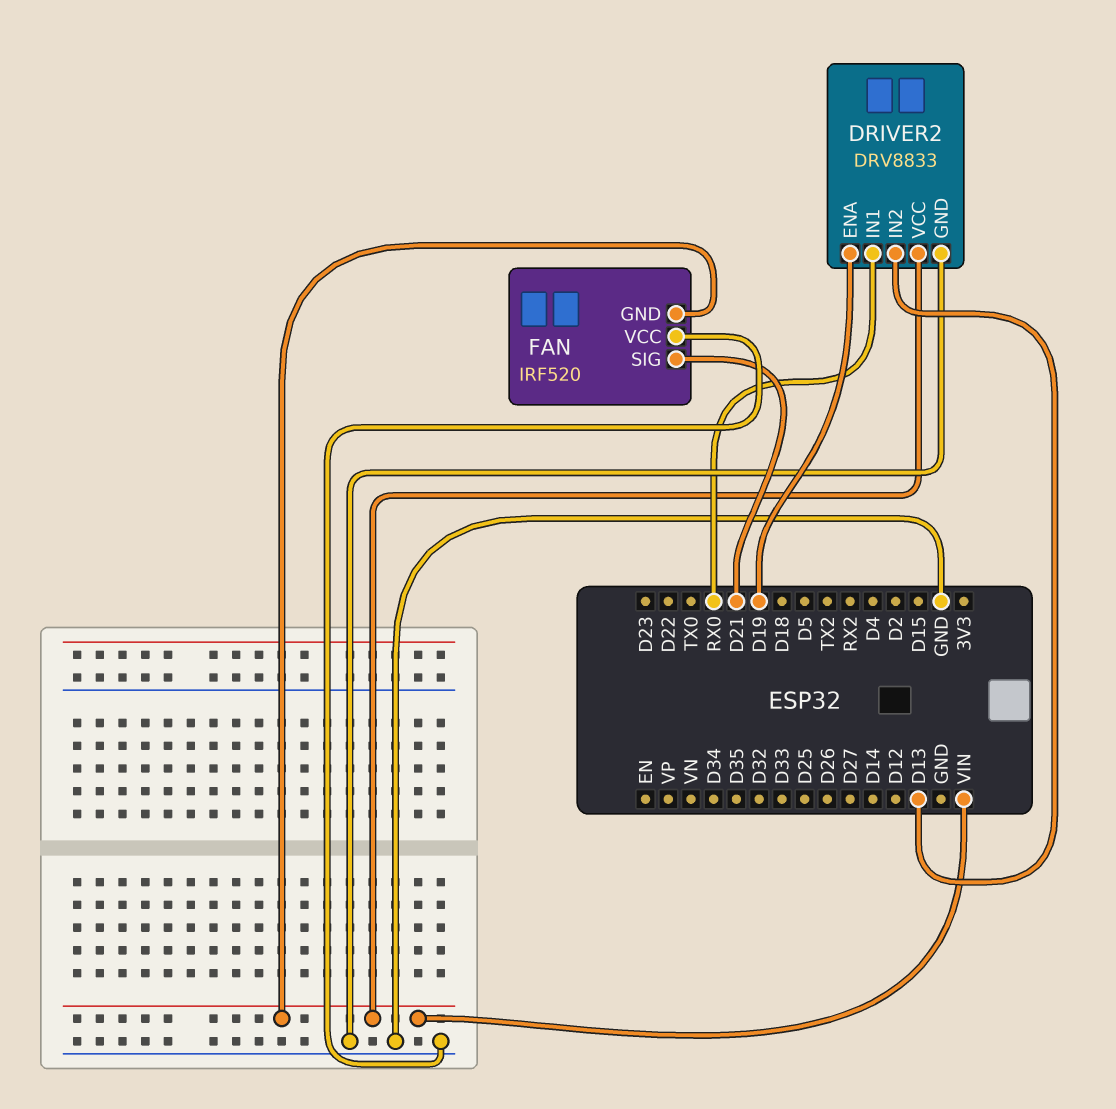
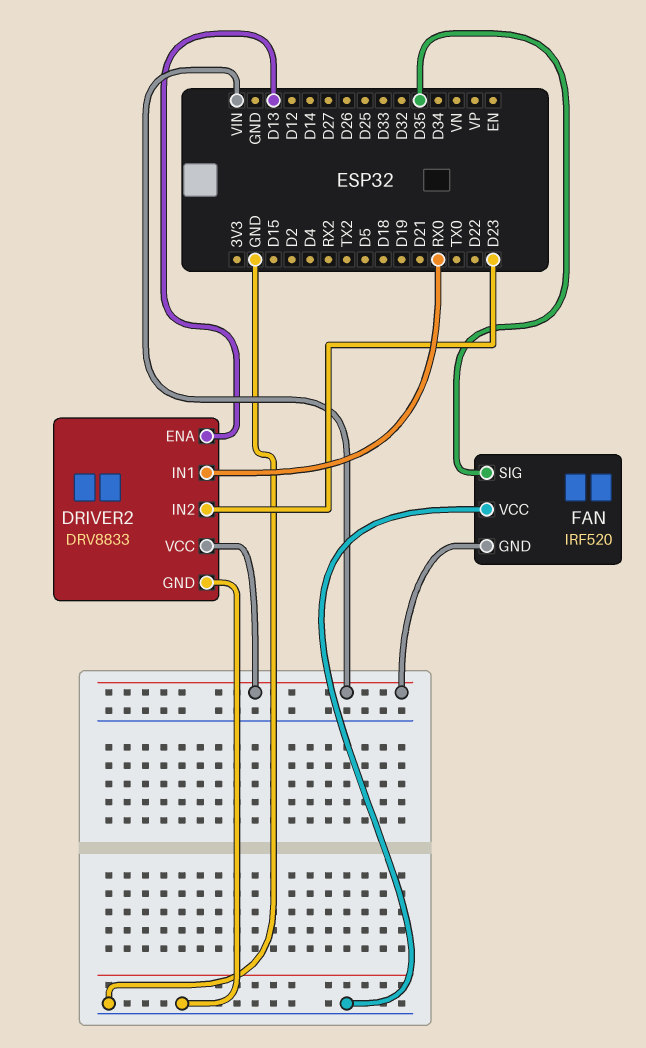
DRIVER2 pin ENA: D19 -> D13
DRIVER2 pin IN2: D13 -> D23
FAN pin SIG: D21 -> D35

